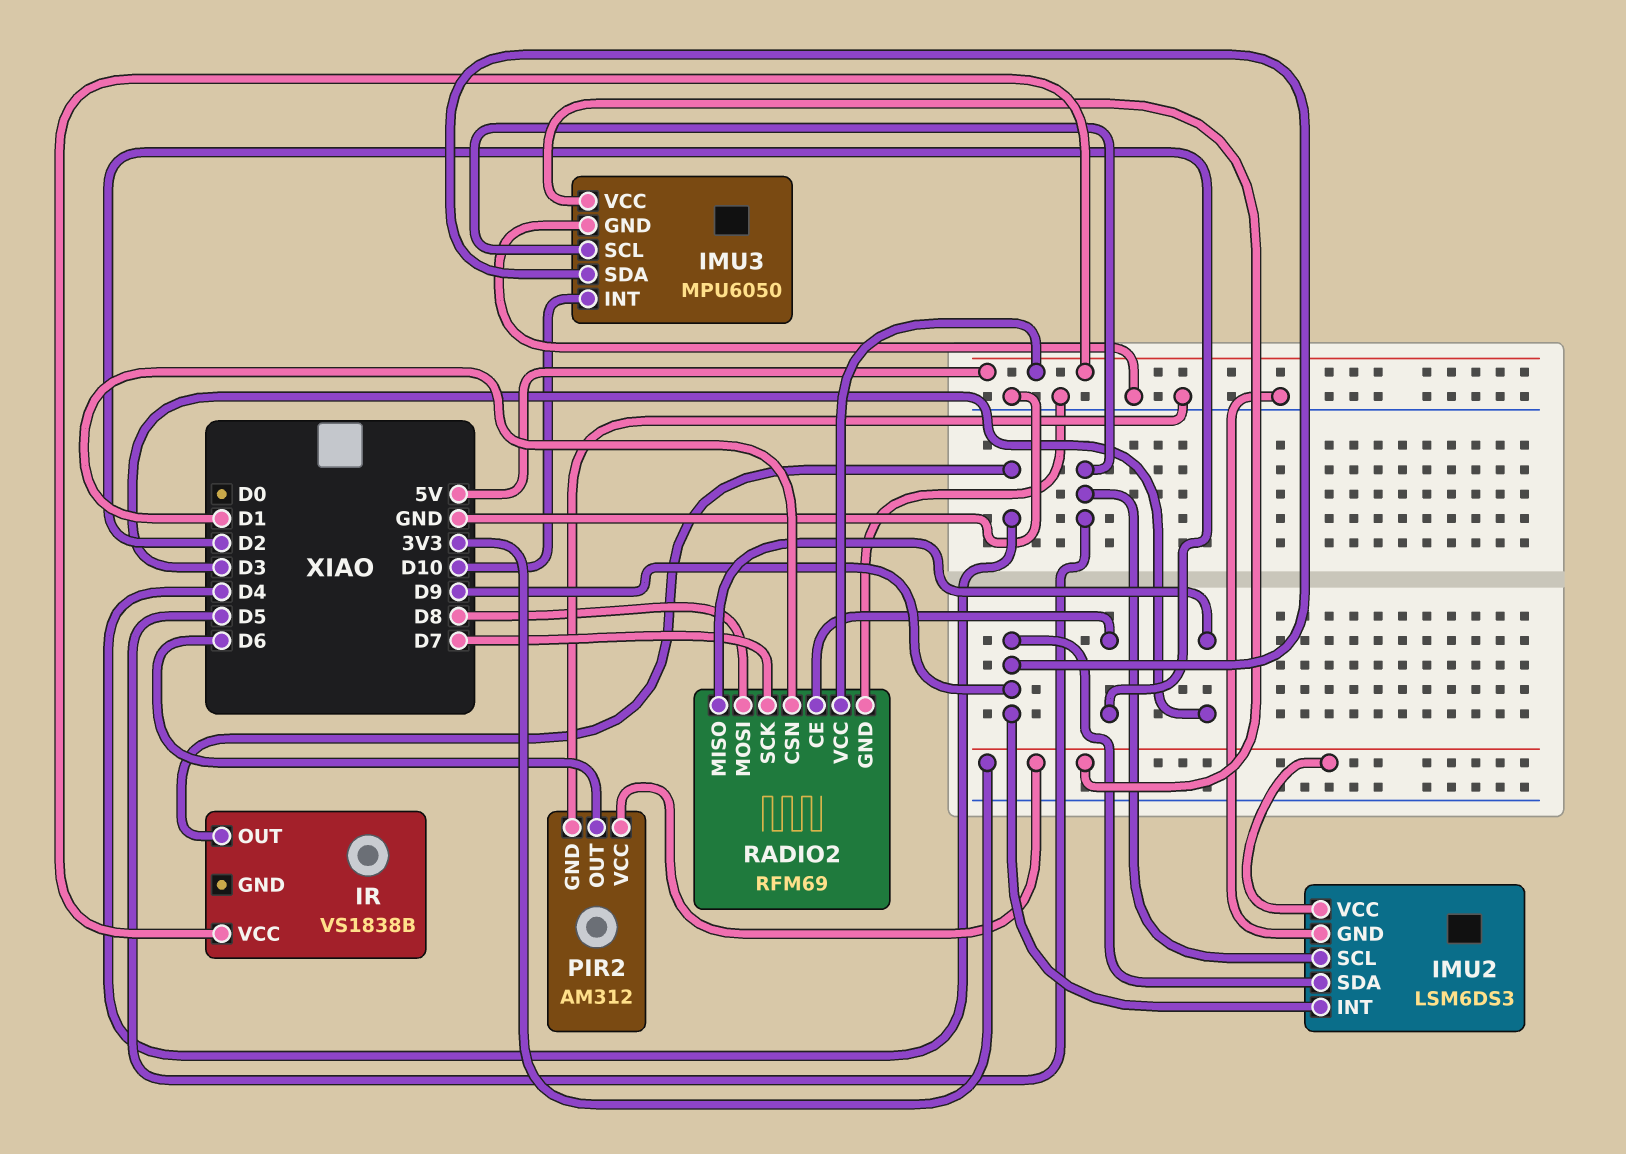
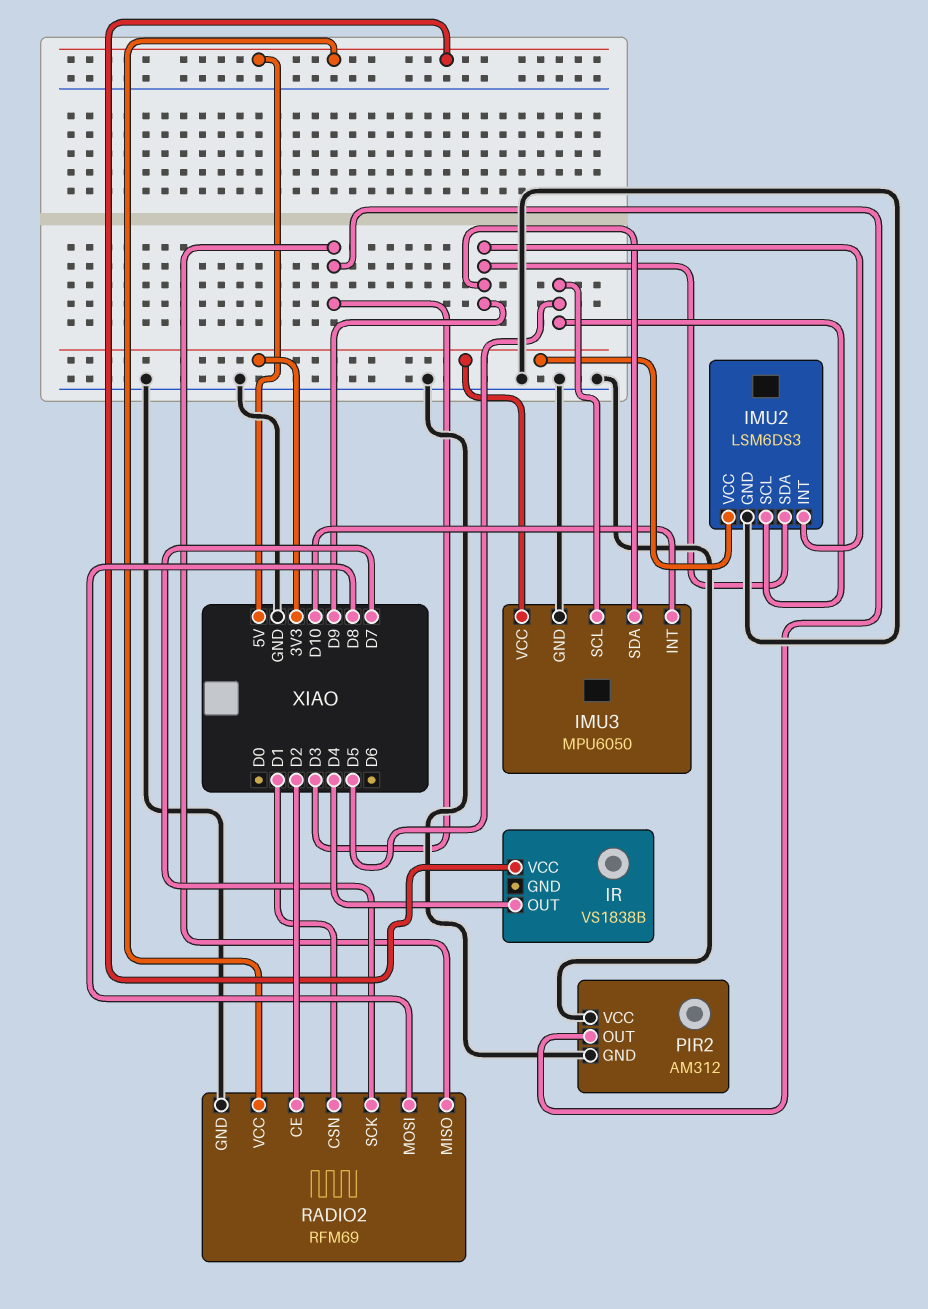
PIR2 pin OUT: D6 -> D3
PIR2 pin VCC: 3V3 -> GND

